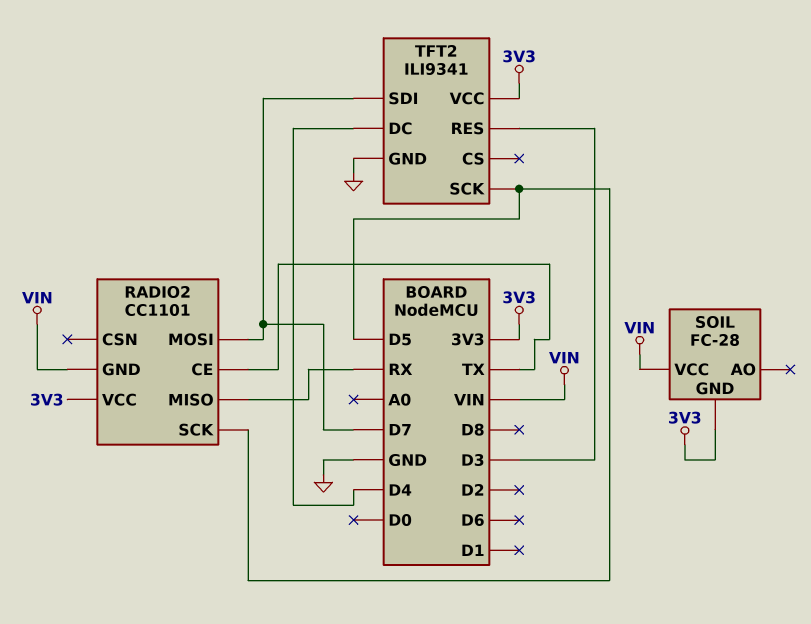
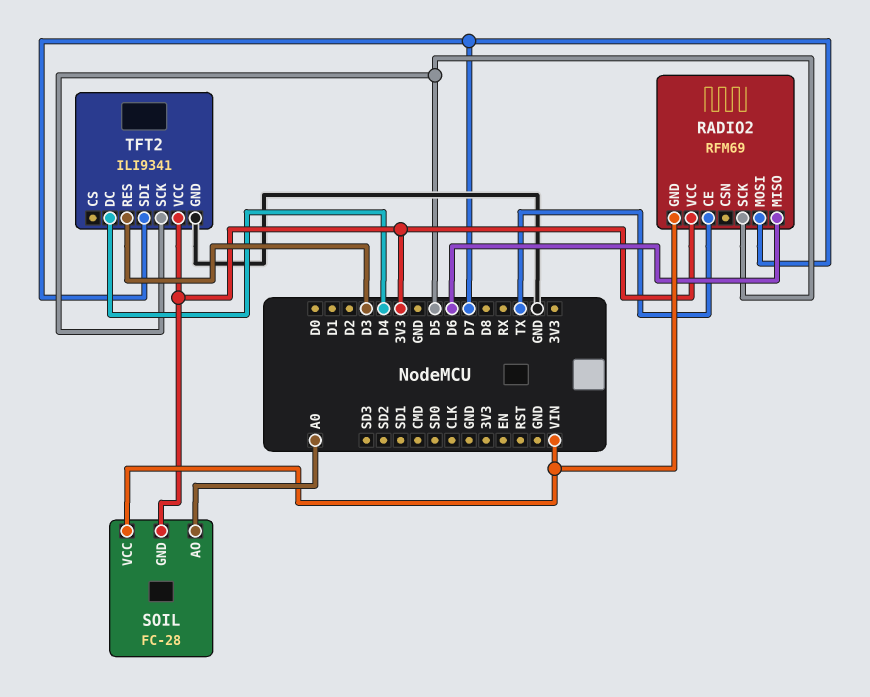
RADIO2: CC1101 -> RFM69
RADIO2 pin MISO: RX -> D6
SOIL pin AO: none -> A0

